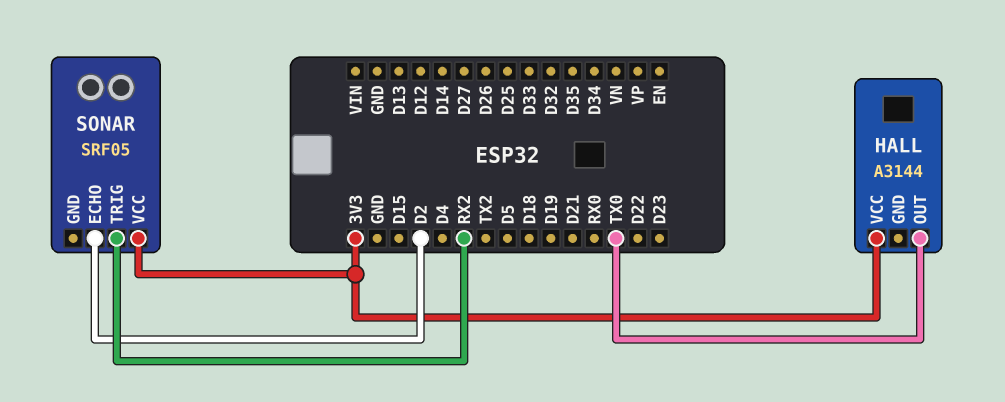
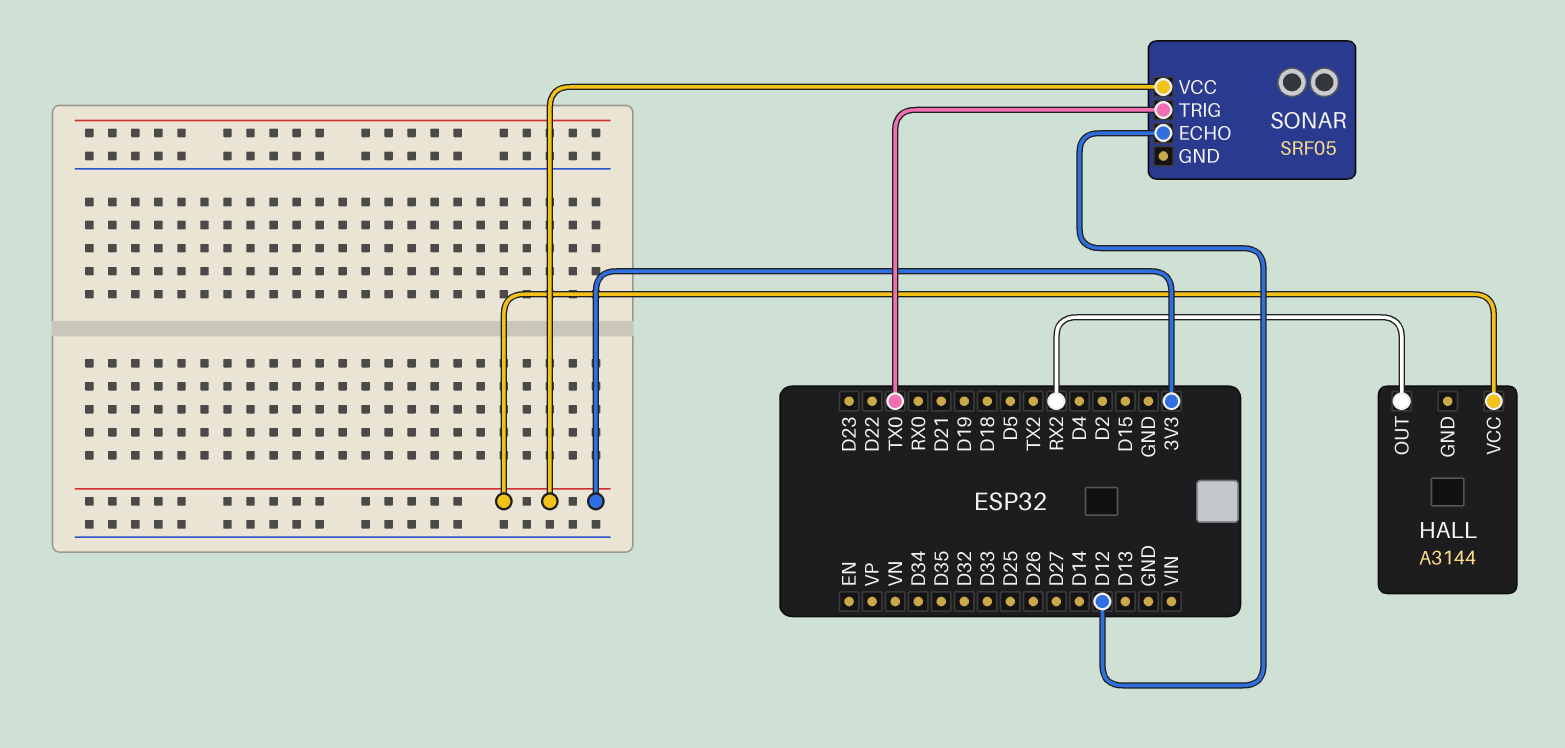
HALL pin OUT: TX0 -> RX2
SONAR pin ECHO: D2 -> D12
SONAR pin TRIG: RX2 -> TX0

